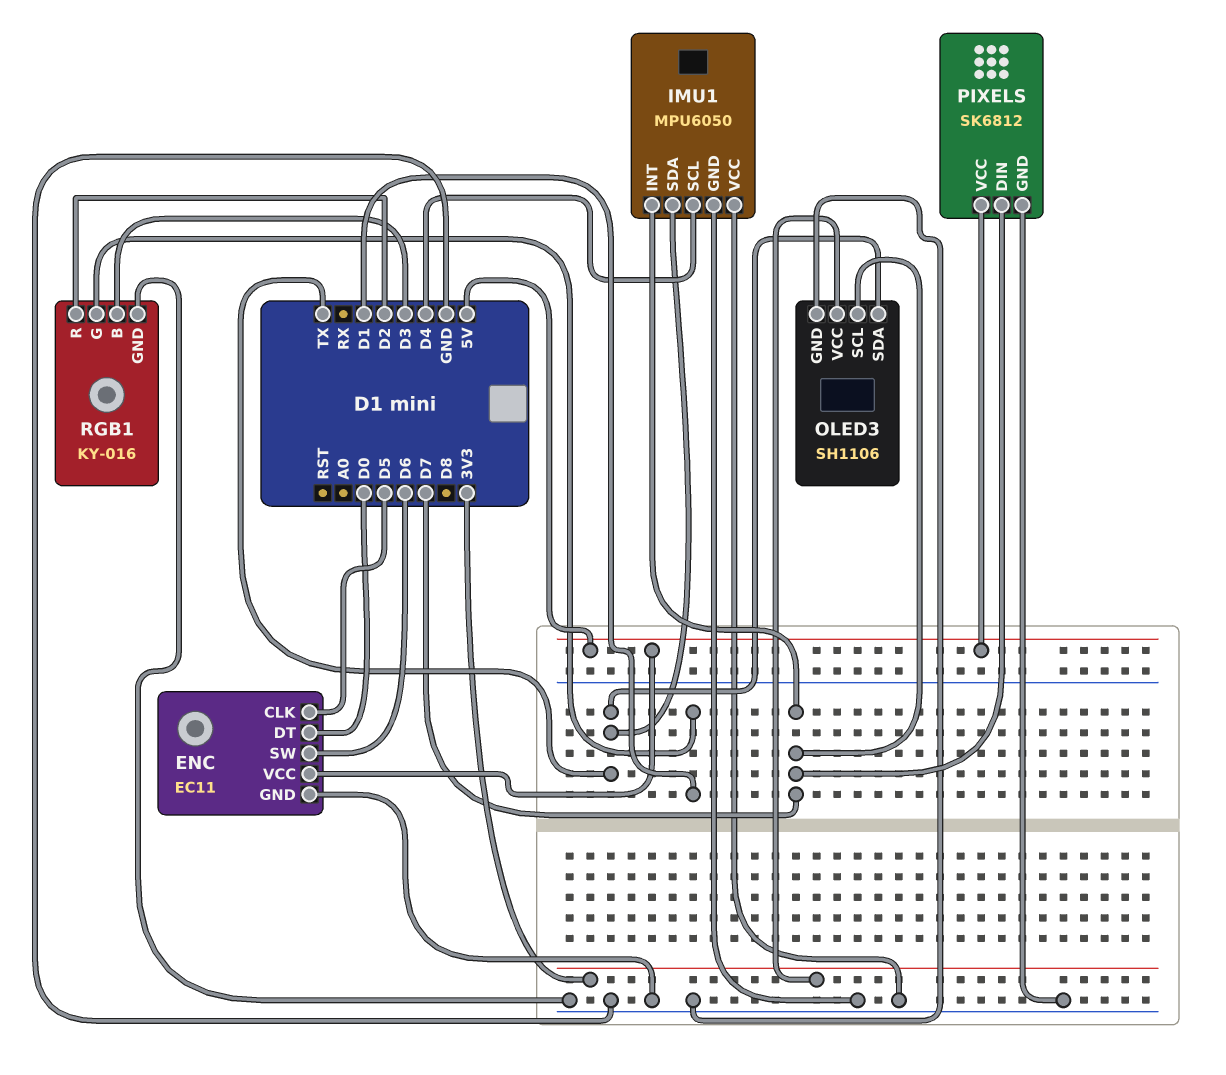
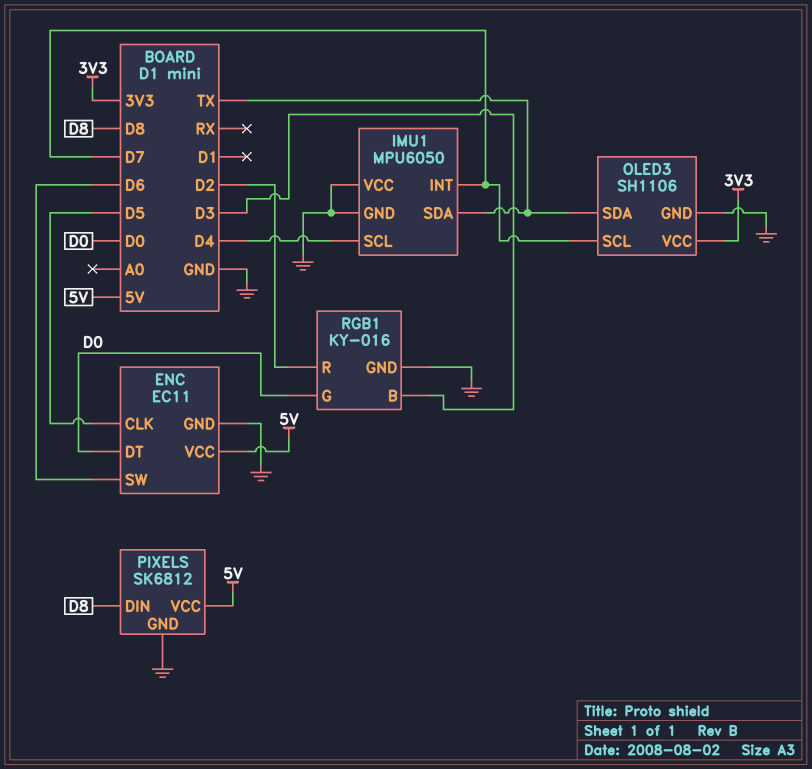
PIXELS pin DIN: D7 -> D8
RGB1 pin G: D1 -> D0

